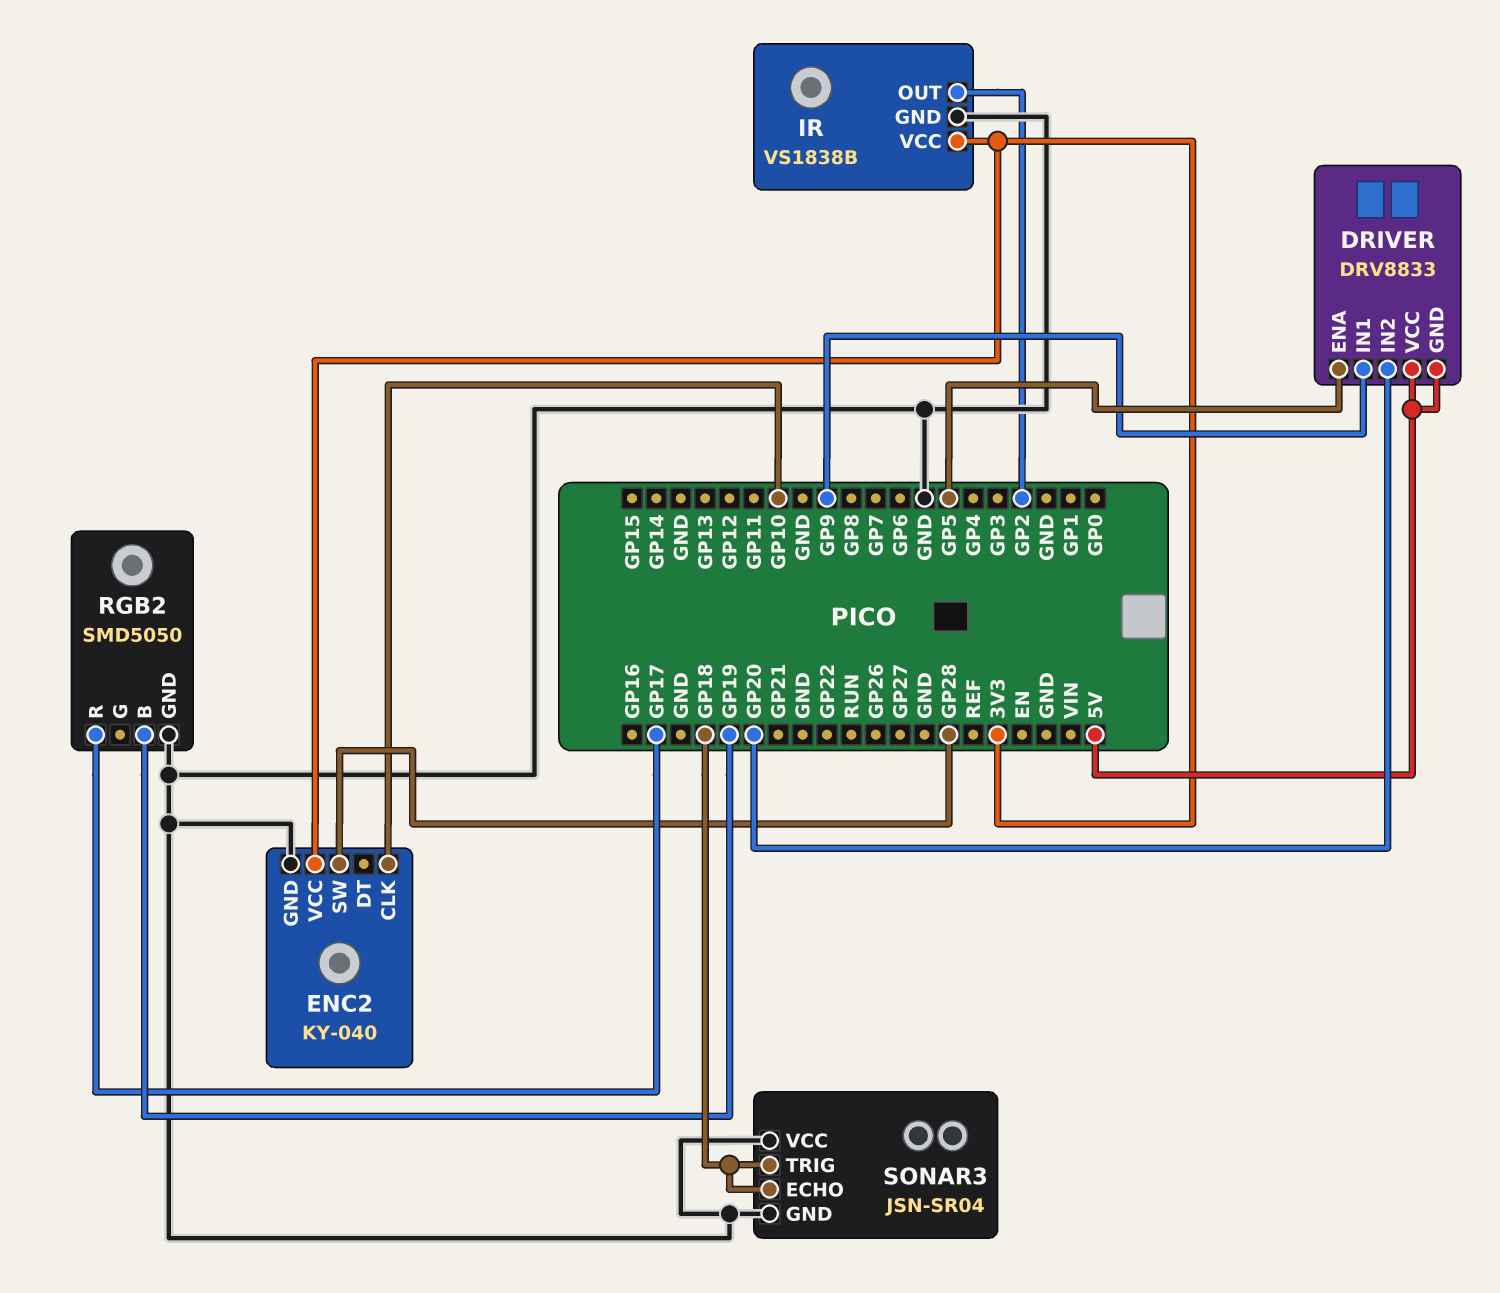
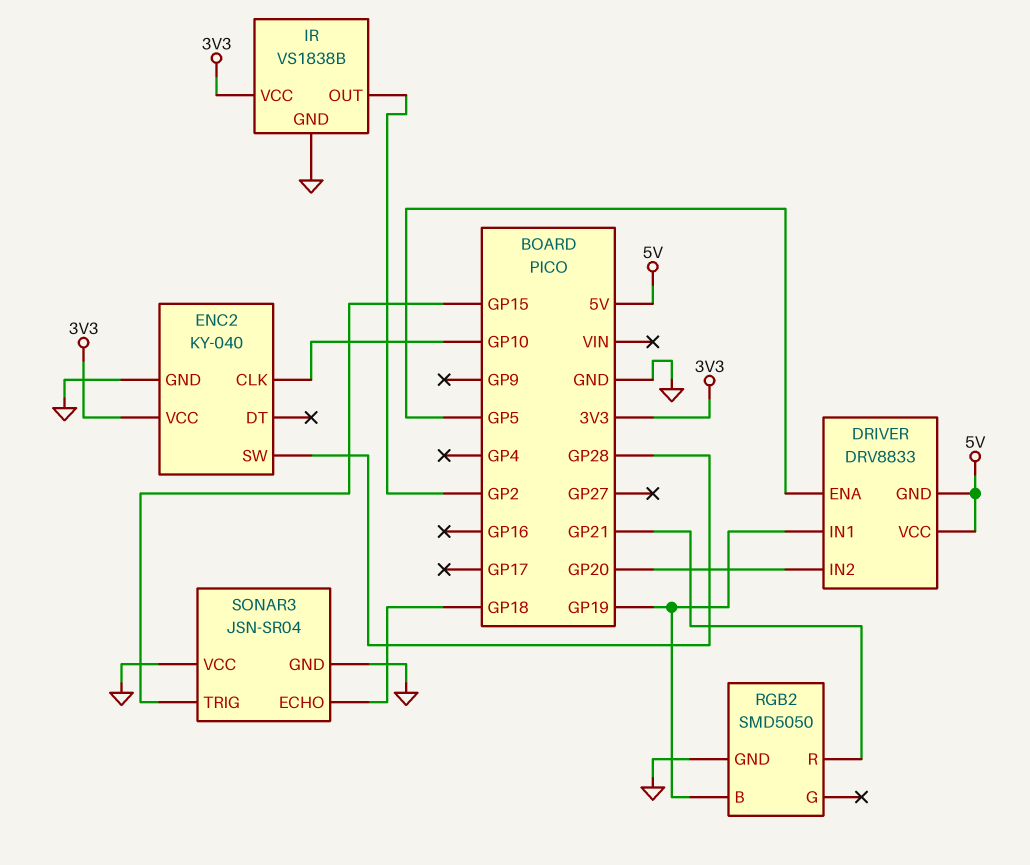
DRIVER pin IN1: GP9 -> GP19
RGB2 pin R: GP17 -> GP21
SONAR3 pin TRIG: GP18 -> GP15

